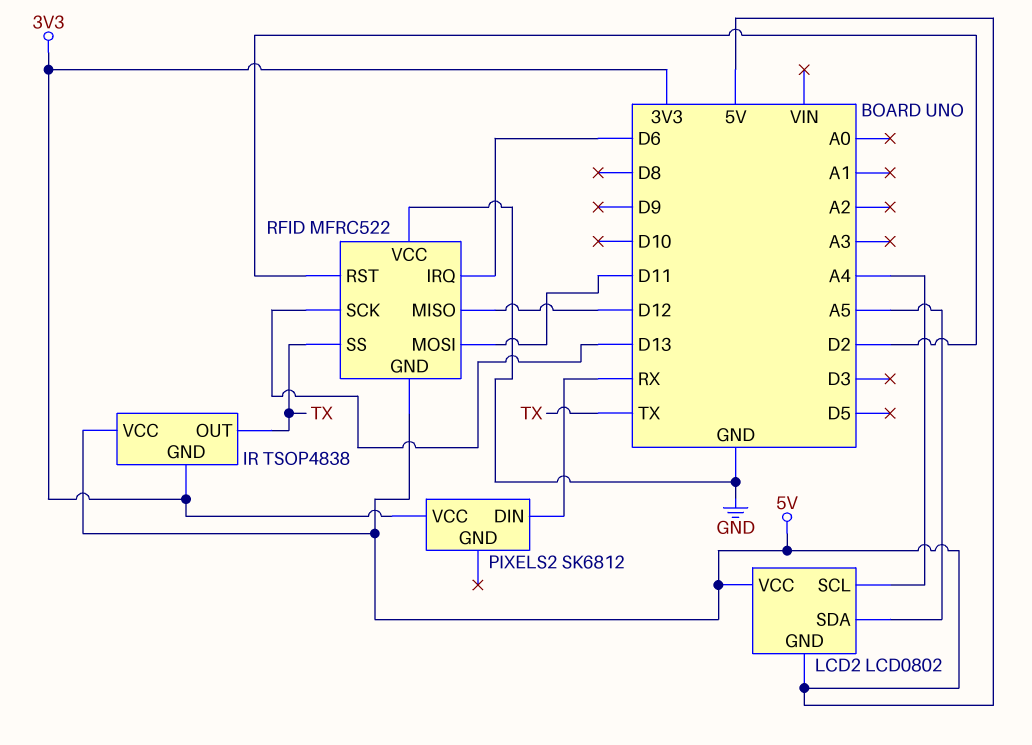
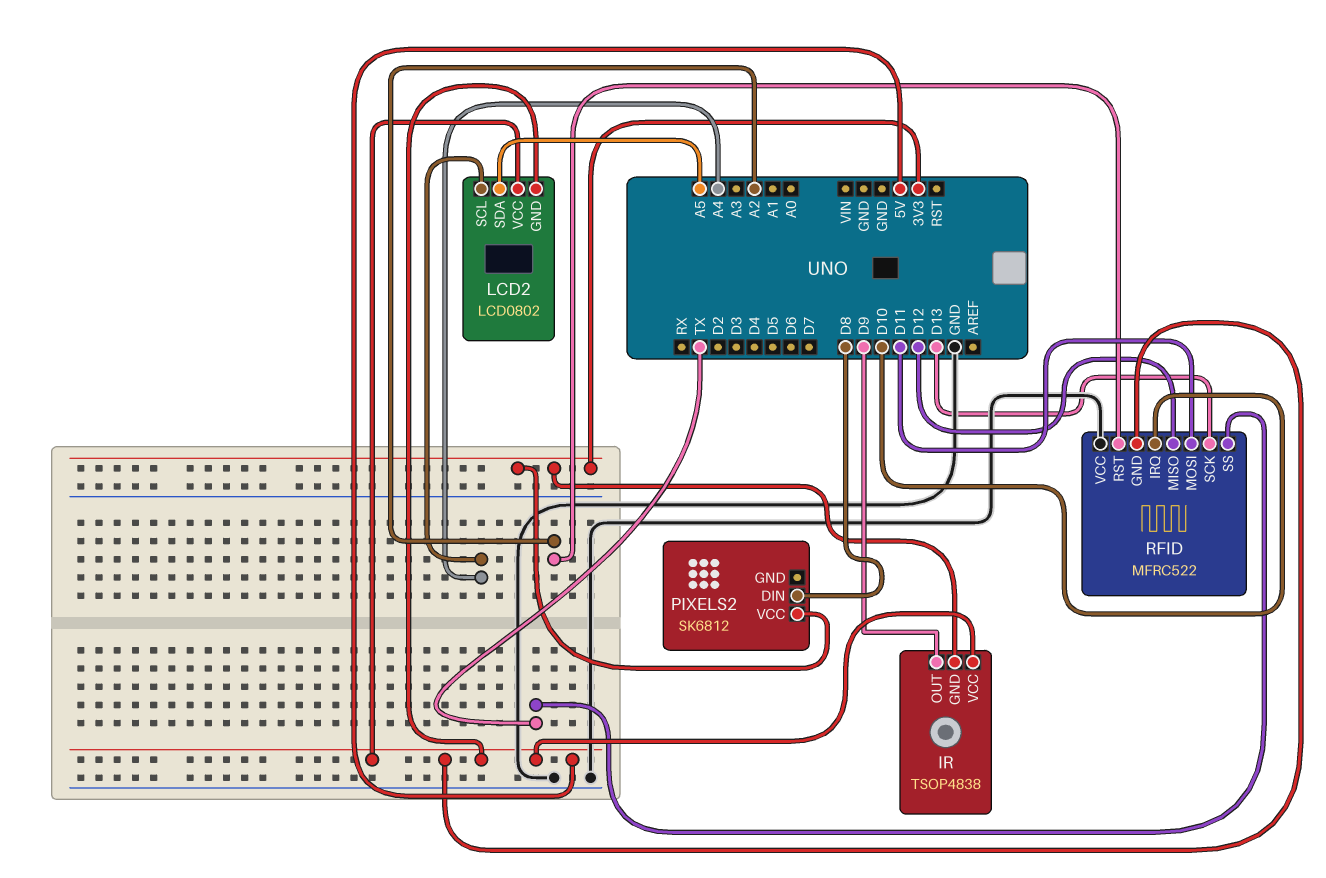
IR pin OUT: TX -> D9
PIXELS2 pin DIN: RX -> D8
RFID pin IRQ: D6 -> D10
RFID pin RST: D2 -> A2

